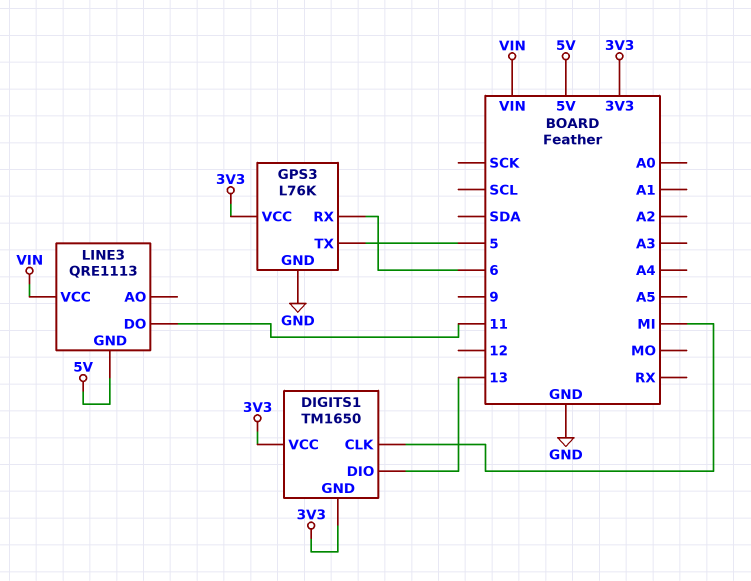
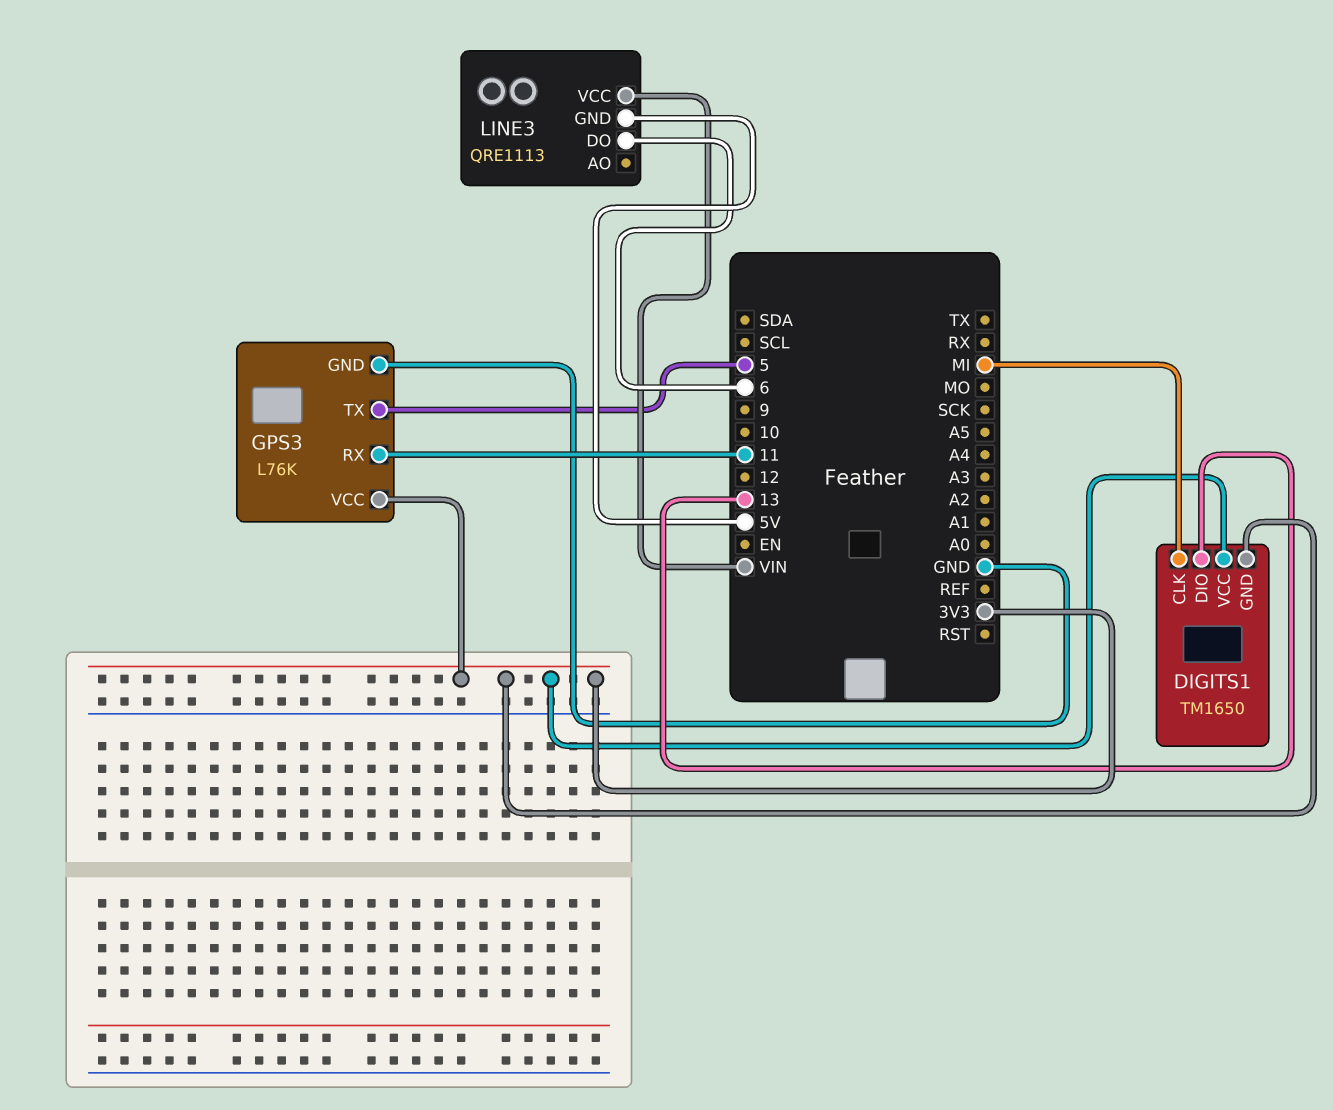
GPS3 pin RX: 6 -> 11
LINE3 pin DO: 11 -> 6

